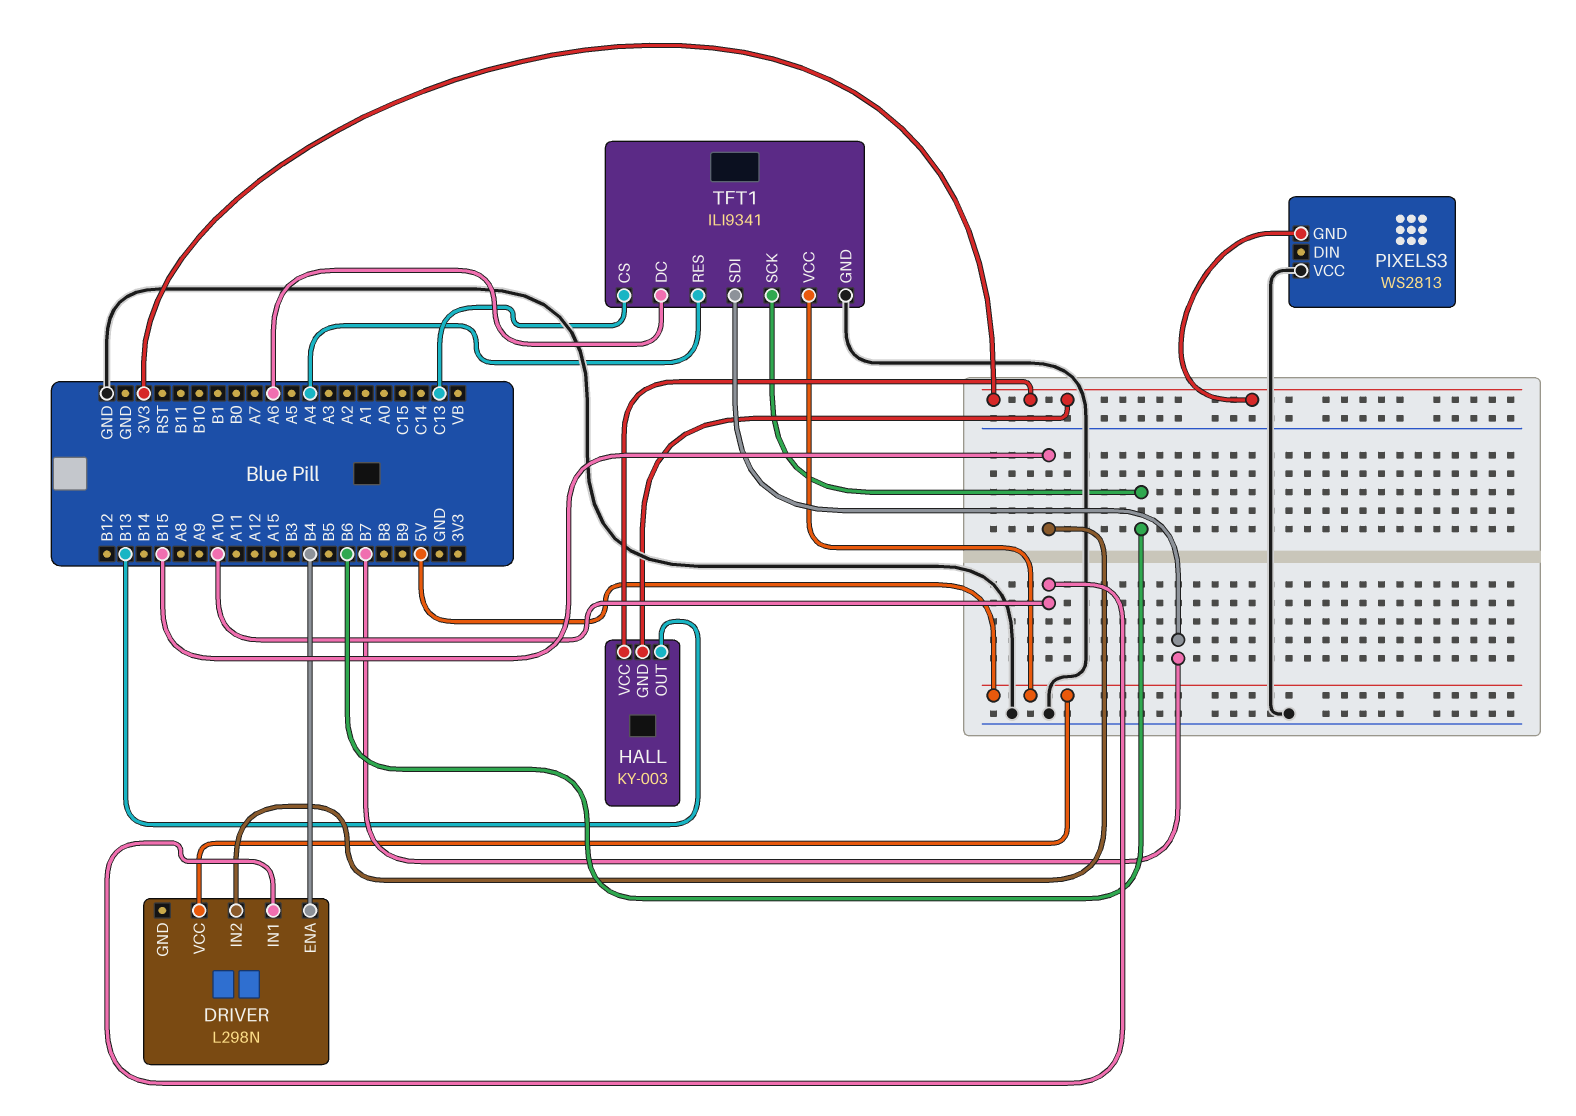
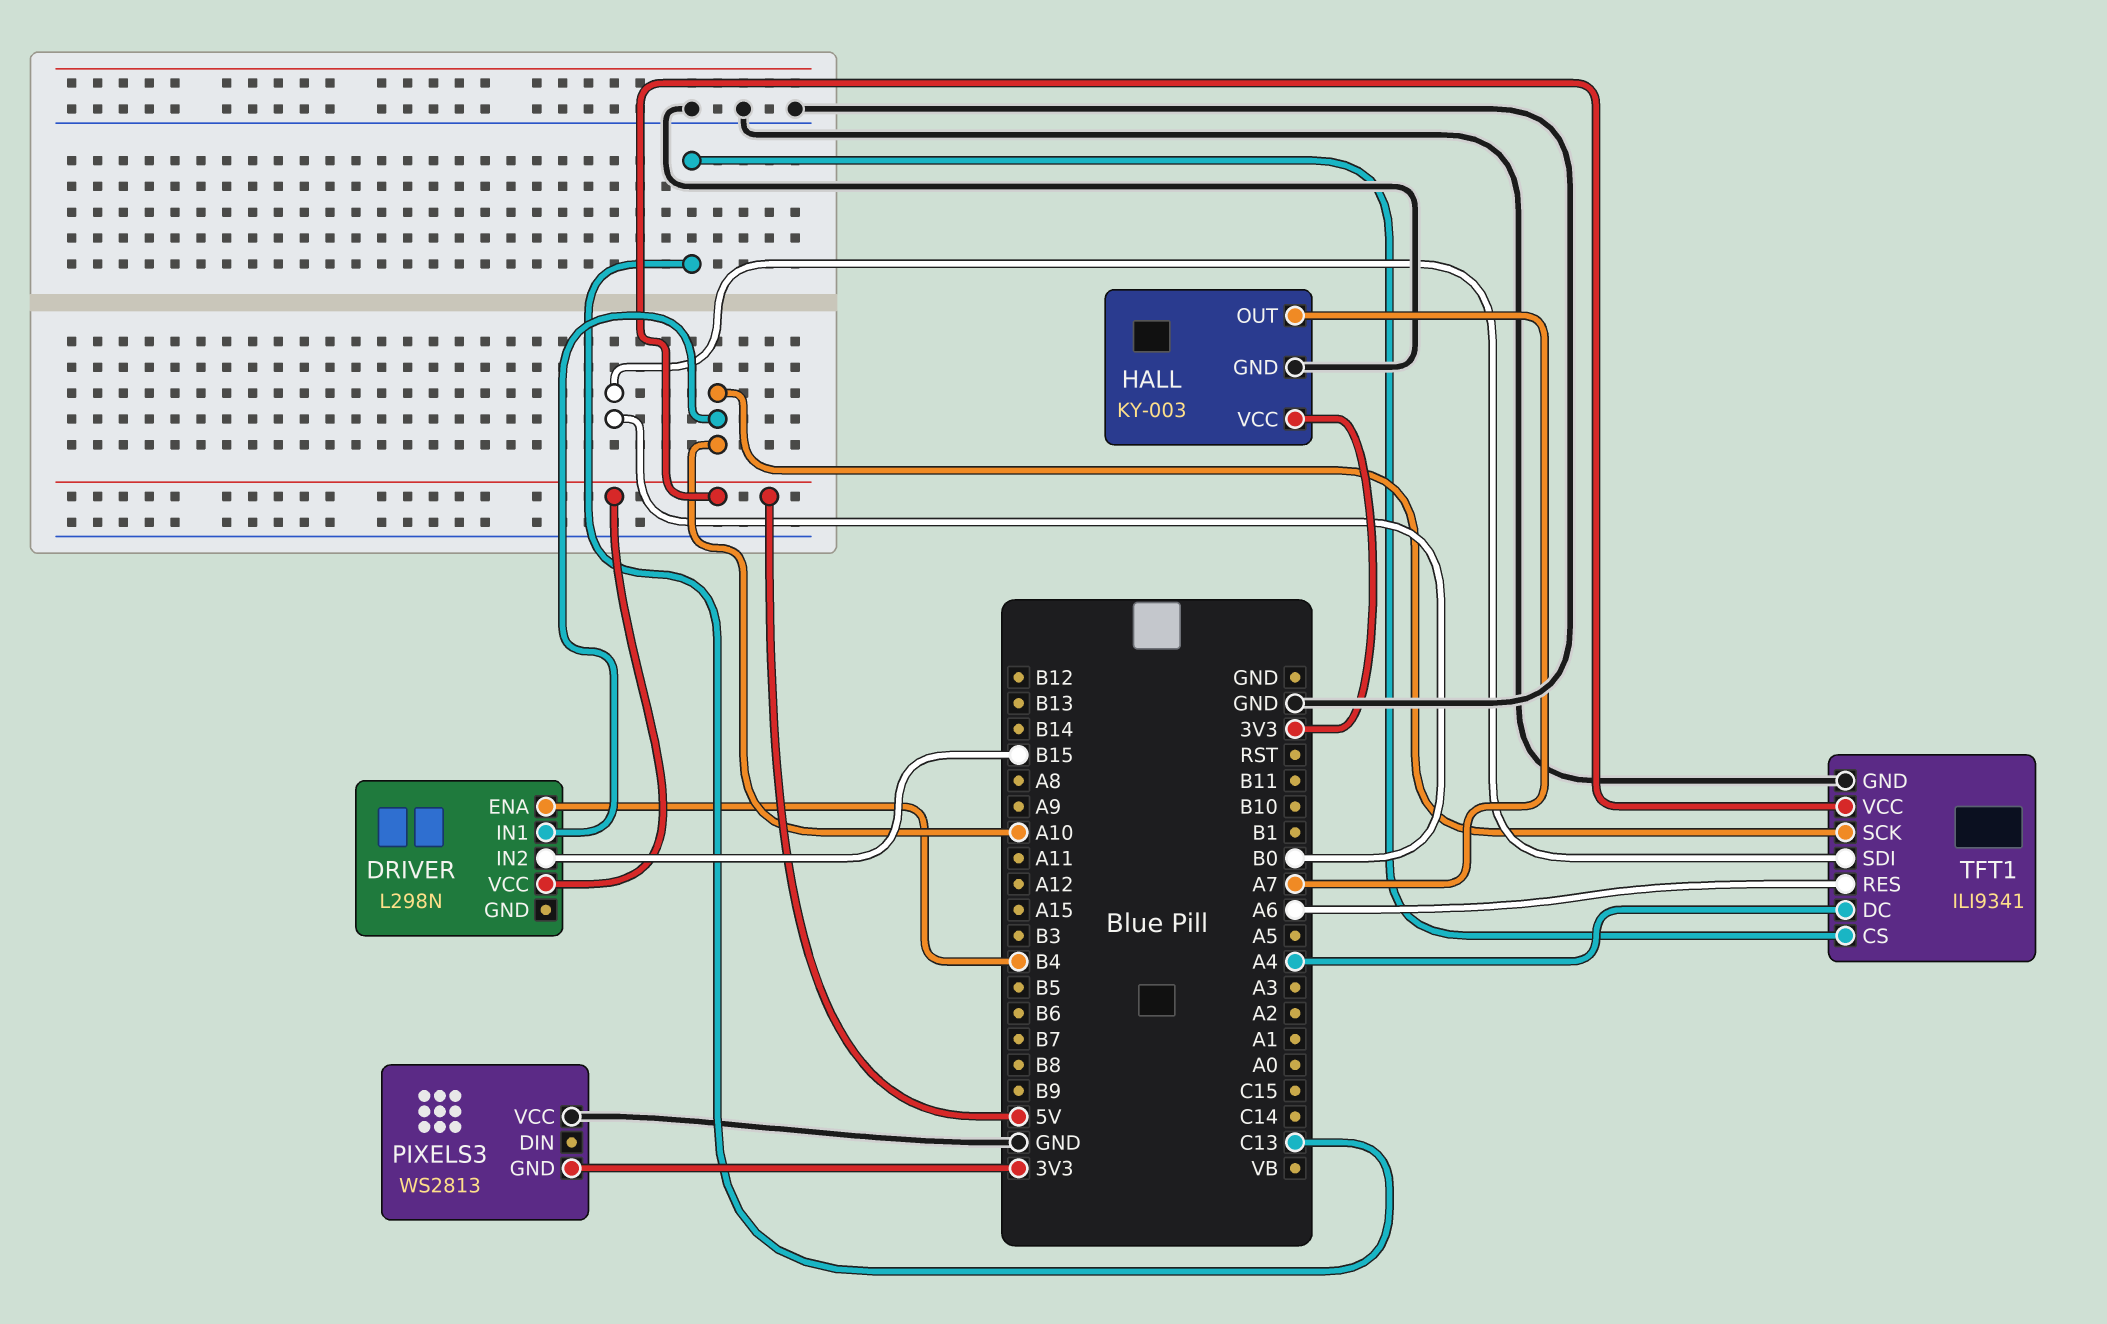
HALL pin GND: 3V3 -> GND
HALL pin OUT: B13 -> A7
TFT1 pin DC: A6 -> A4
TFT1 pin RES: A4 -> A6
TFT1 pin SCK: B6 -> A10
TFT1 pin SDI: B7 -> B0

